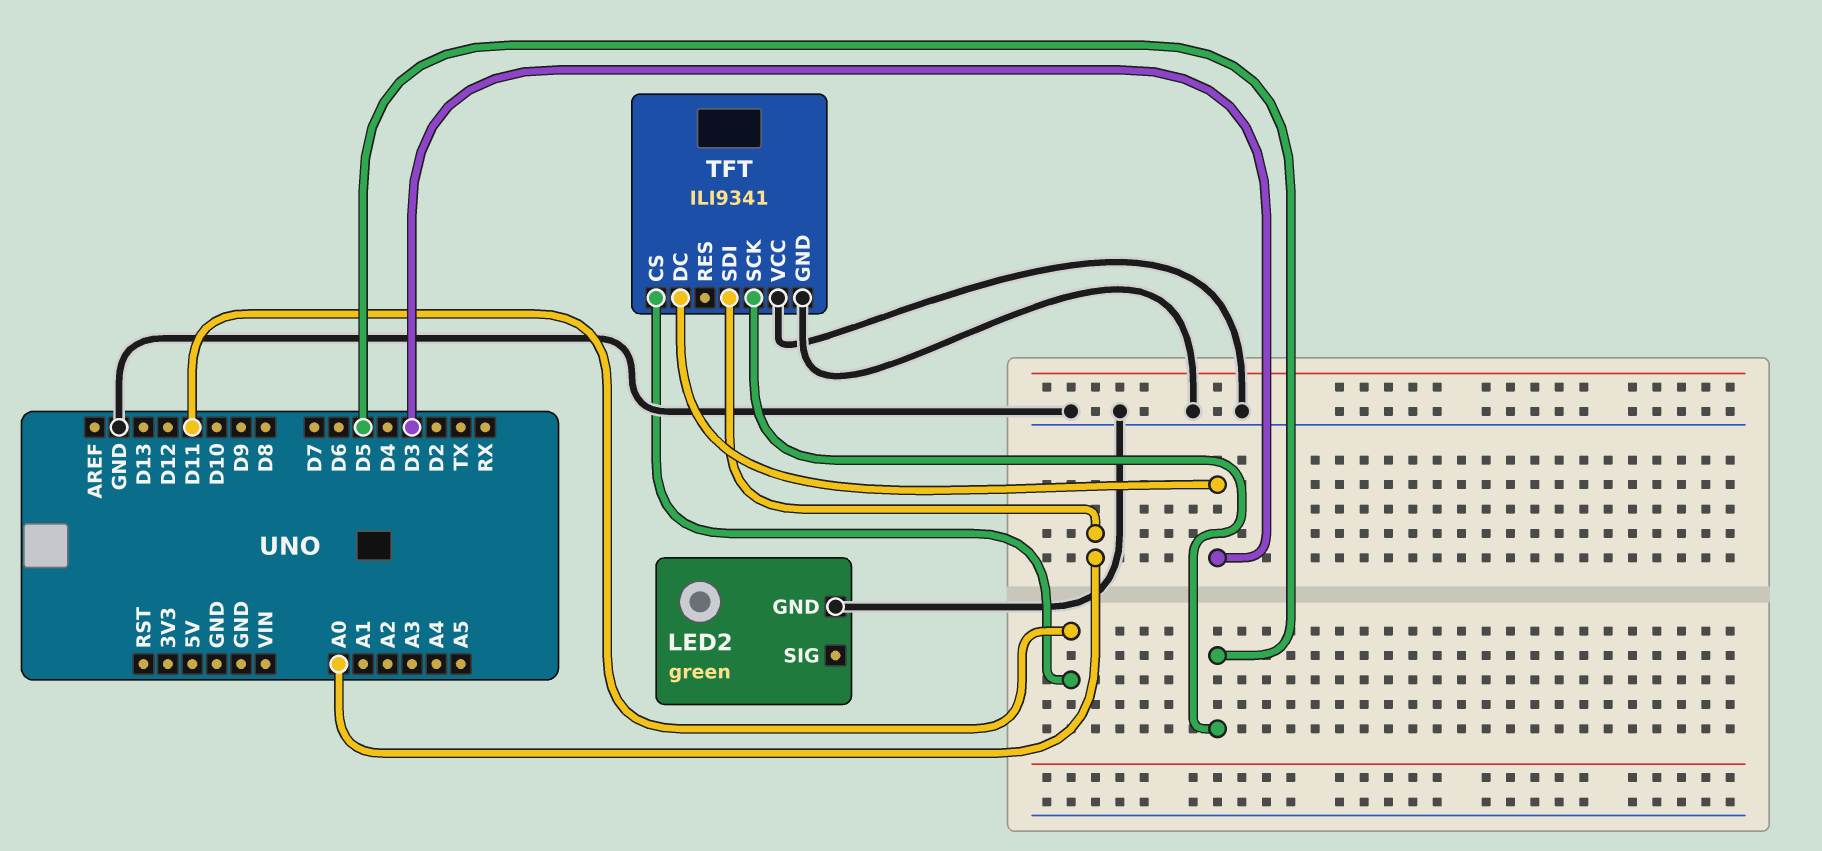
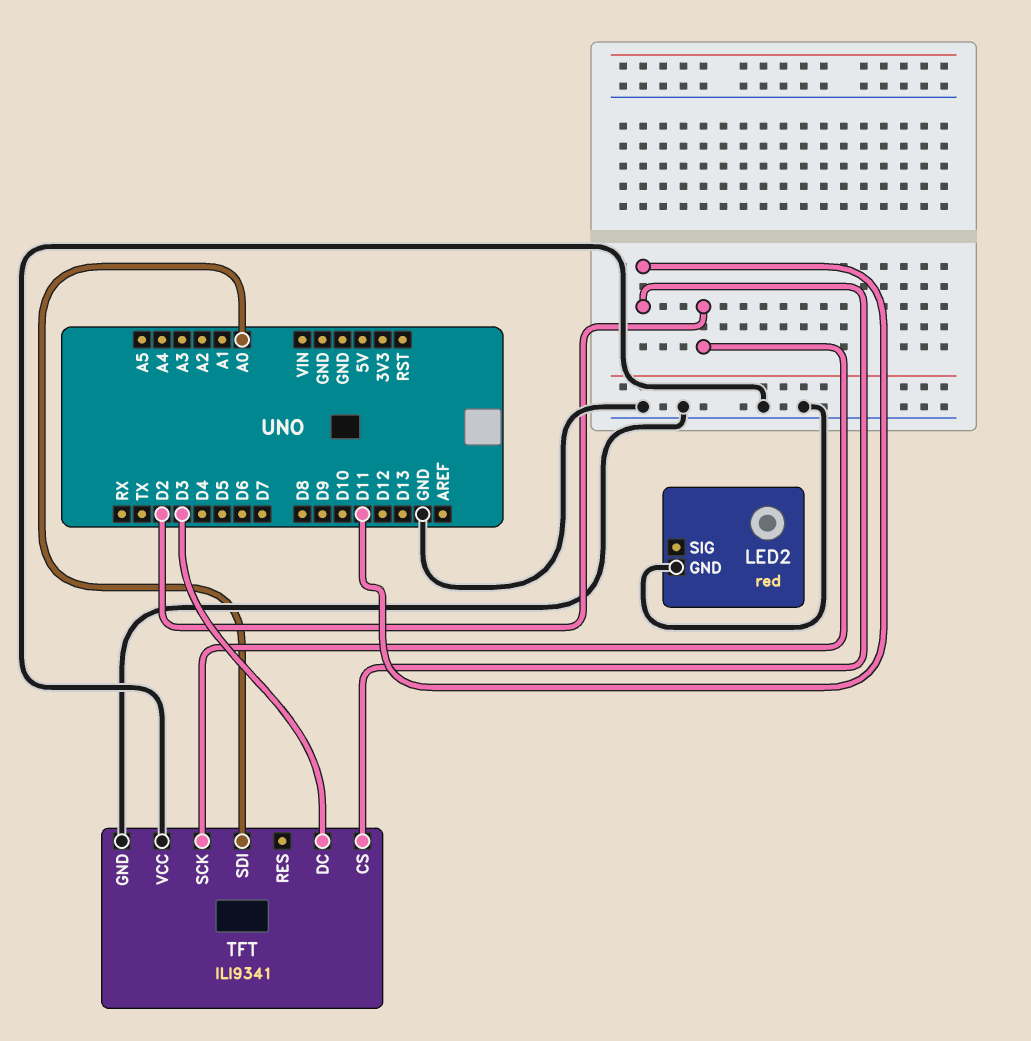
LED2: green -> red
TFT pin SCK: D5 -> D2

